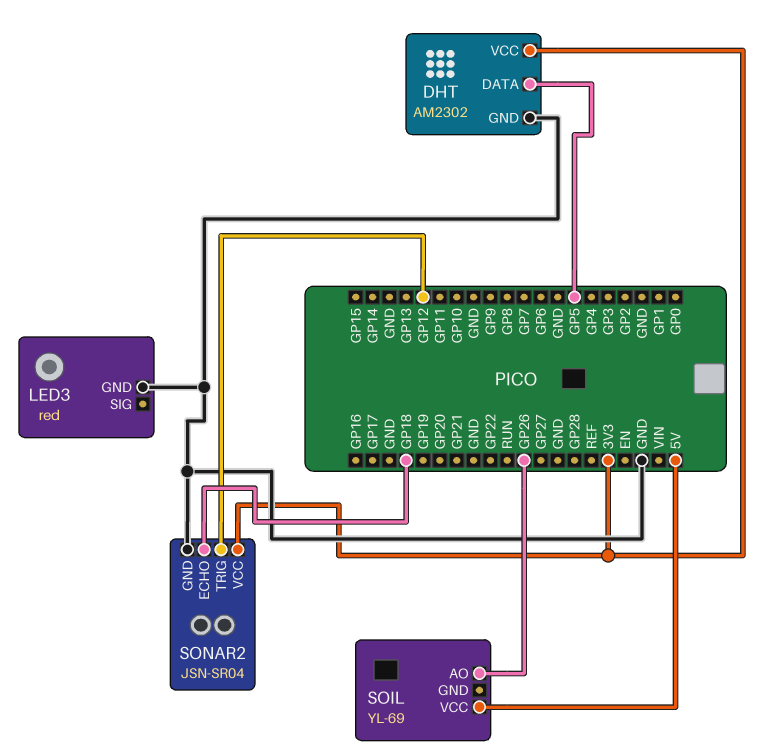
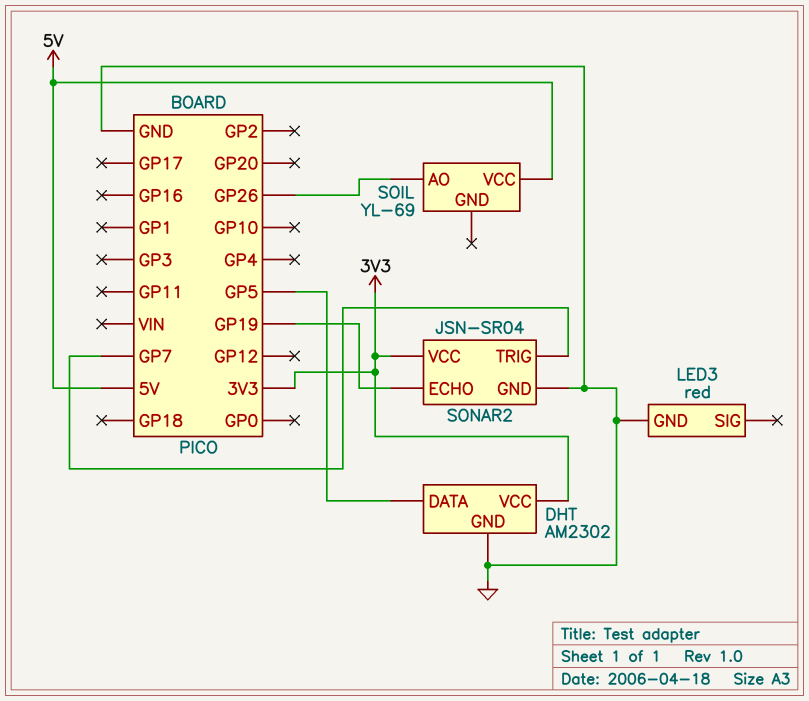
SONAR2 pin ECHO: GP18 -> GP19
SONAR2 pin TRIG: GP12 -> GP7

